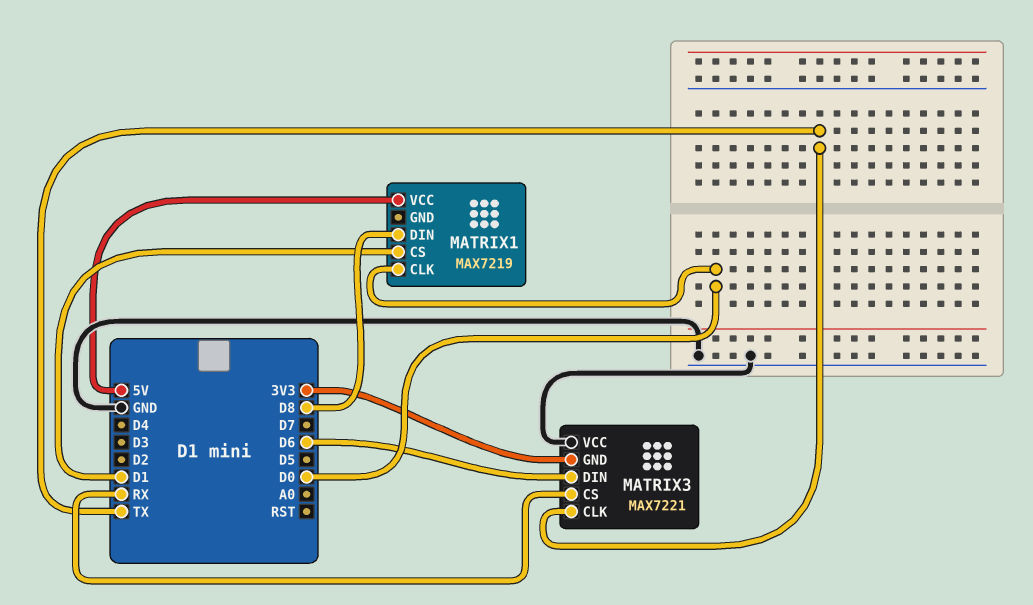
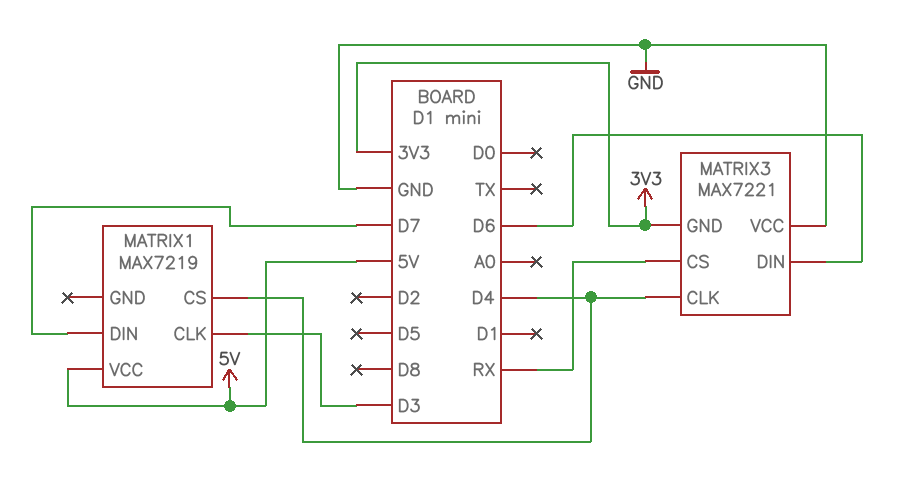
MATRIX1 pin CLK: D0 -> D3
MATRIX1 pin CS: D1 -> D4
MATRIX1 pin DIN: D8 -> D7
MATRIX3 pin CLK: TX -> D4

